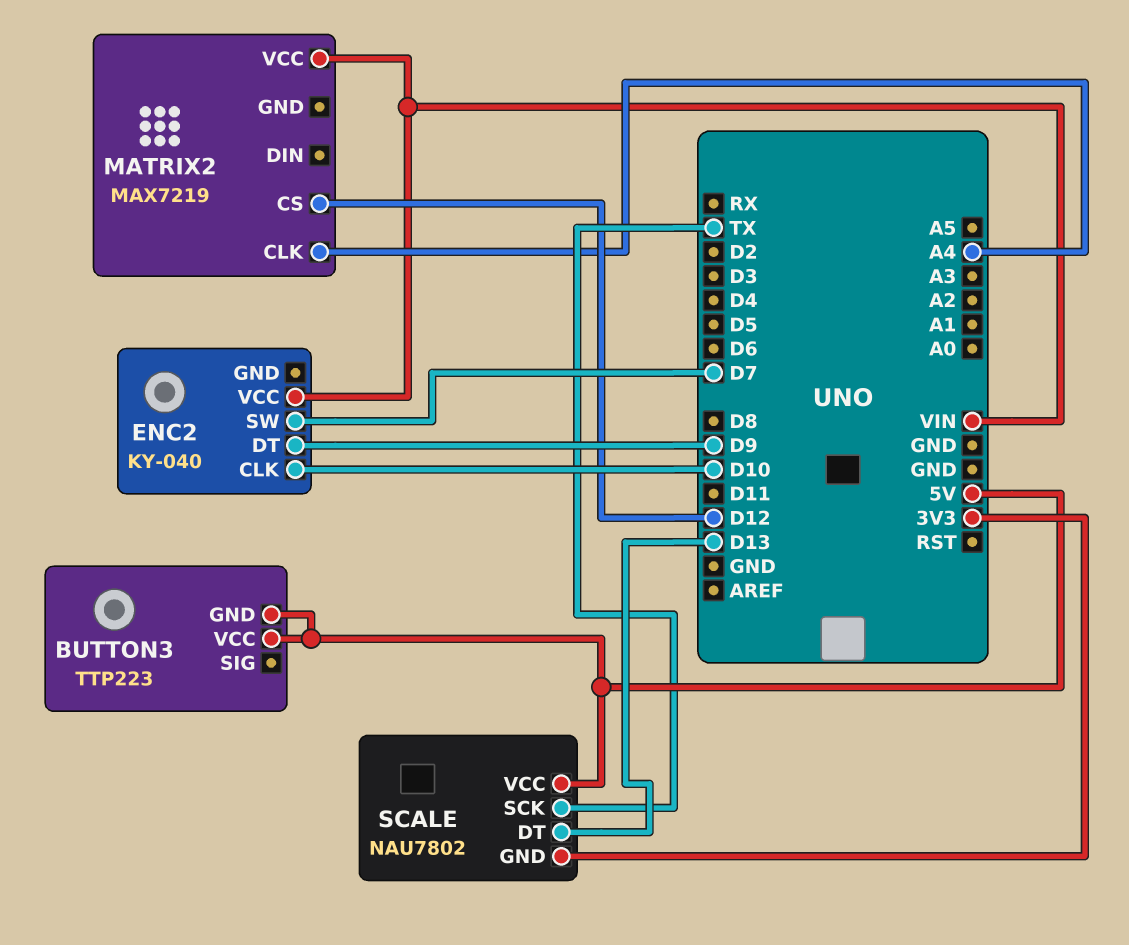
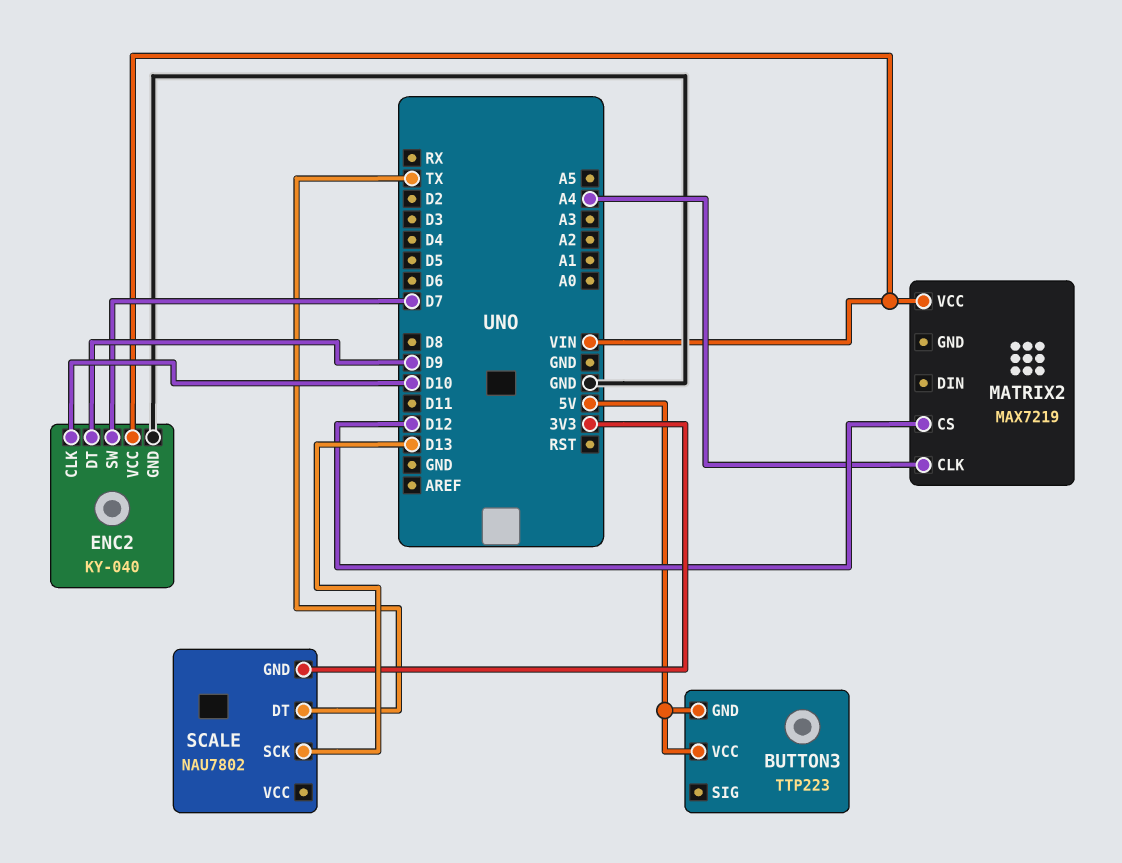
ENC2 pin GND: none -> GND
SCALE pin DT: D13 -> TX
SCALE pin SCK: TX -> D13
SCALE pin VCC: 5V -> none

